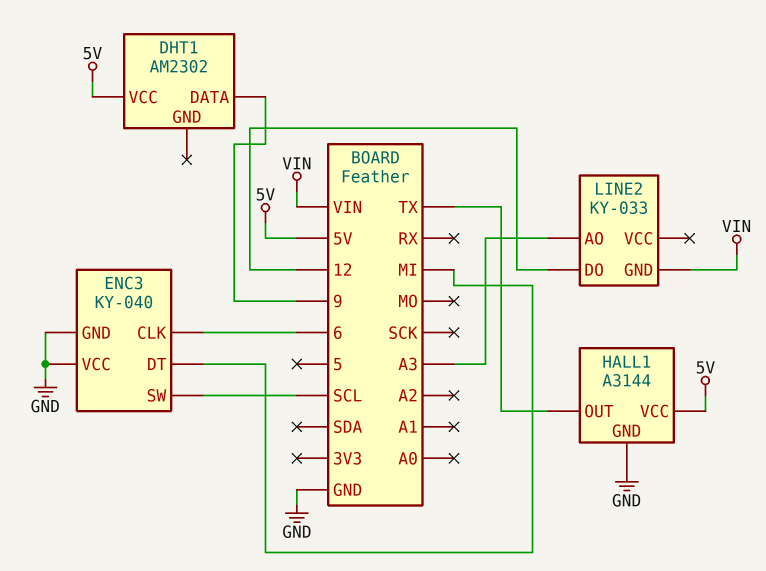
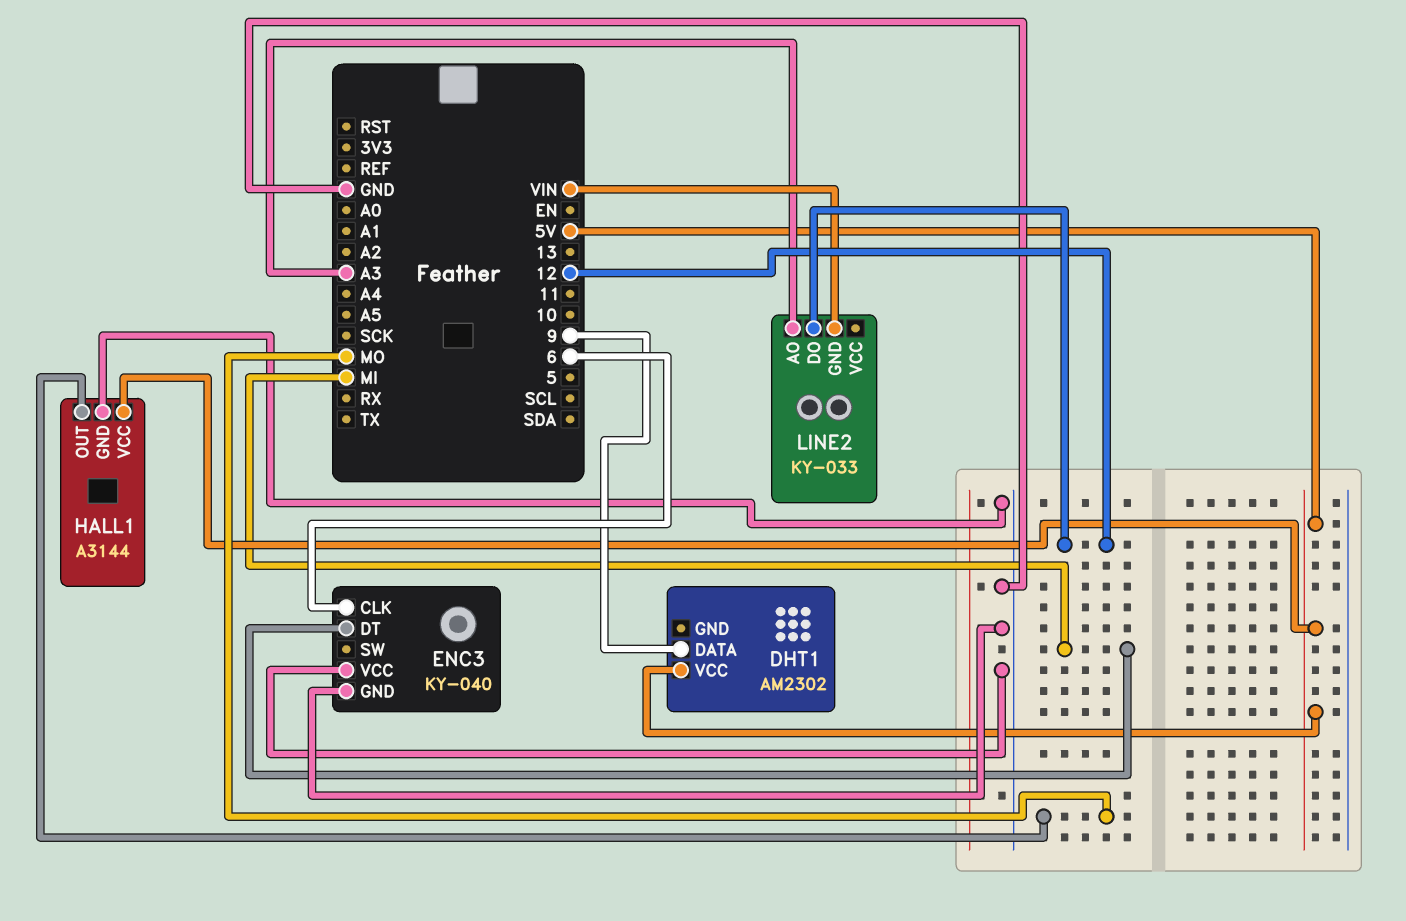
ENC3 pin SW: SCL -> none
HALL1 pin OUT: TX -> MO

